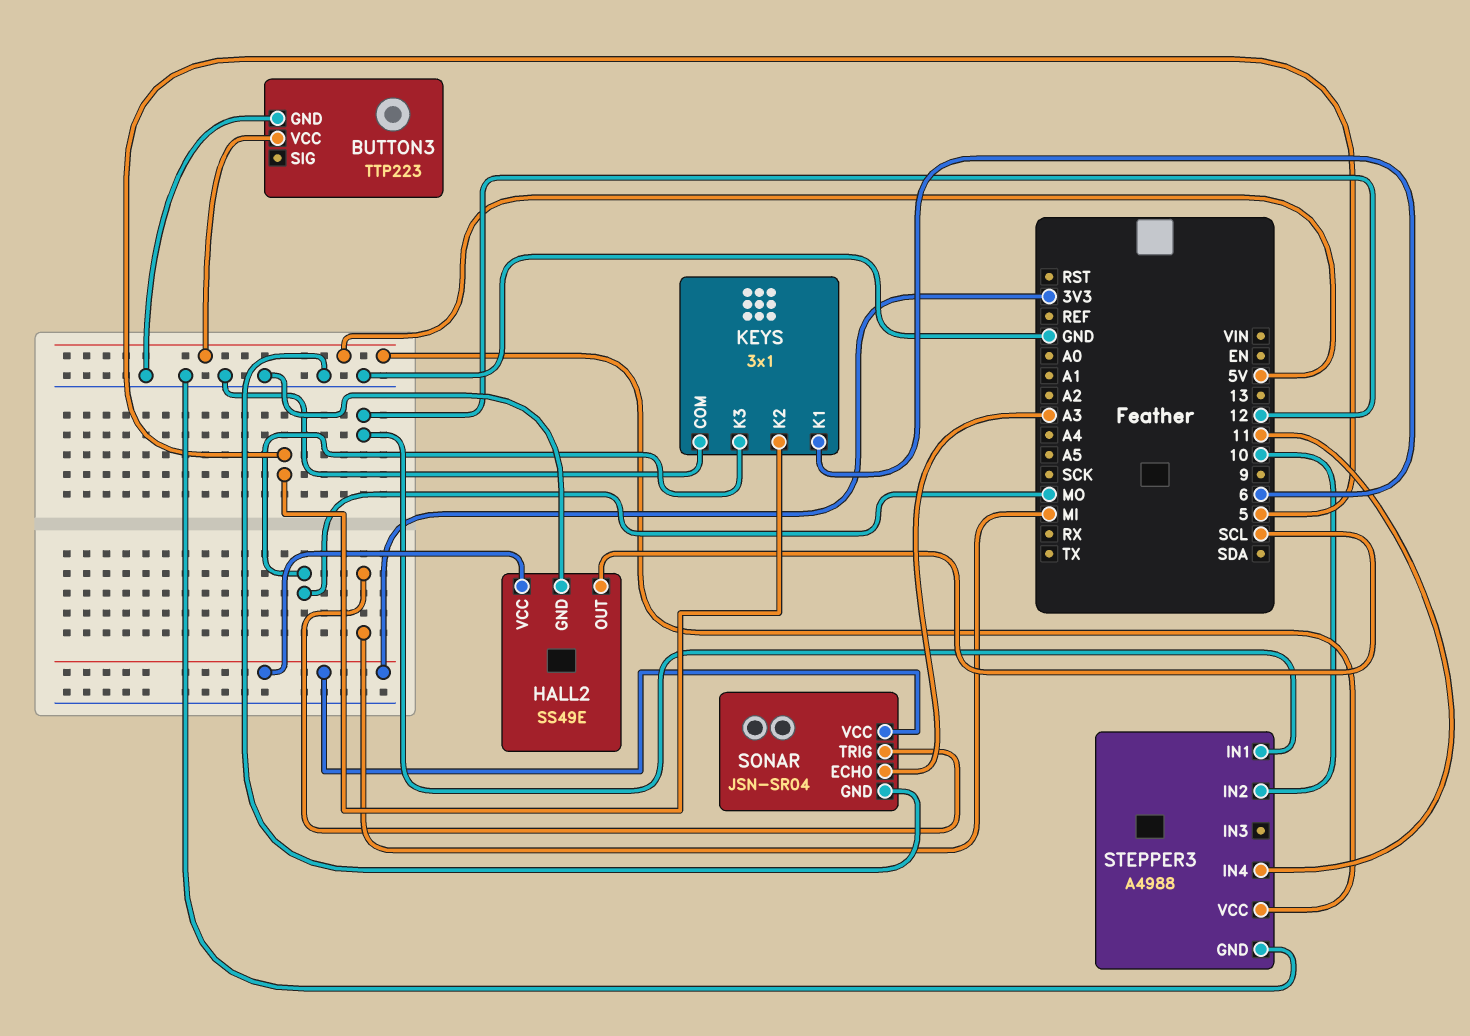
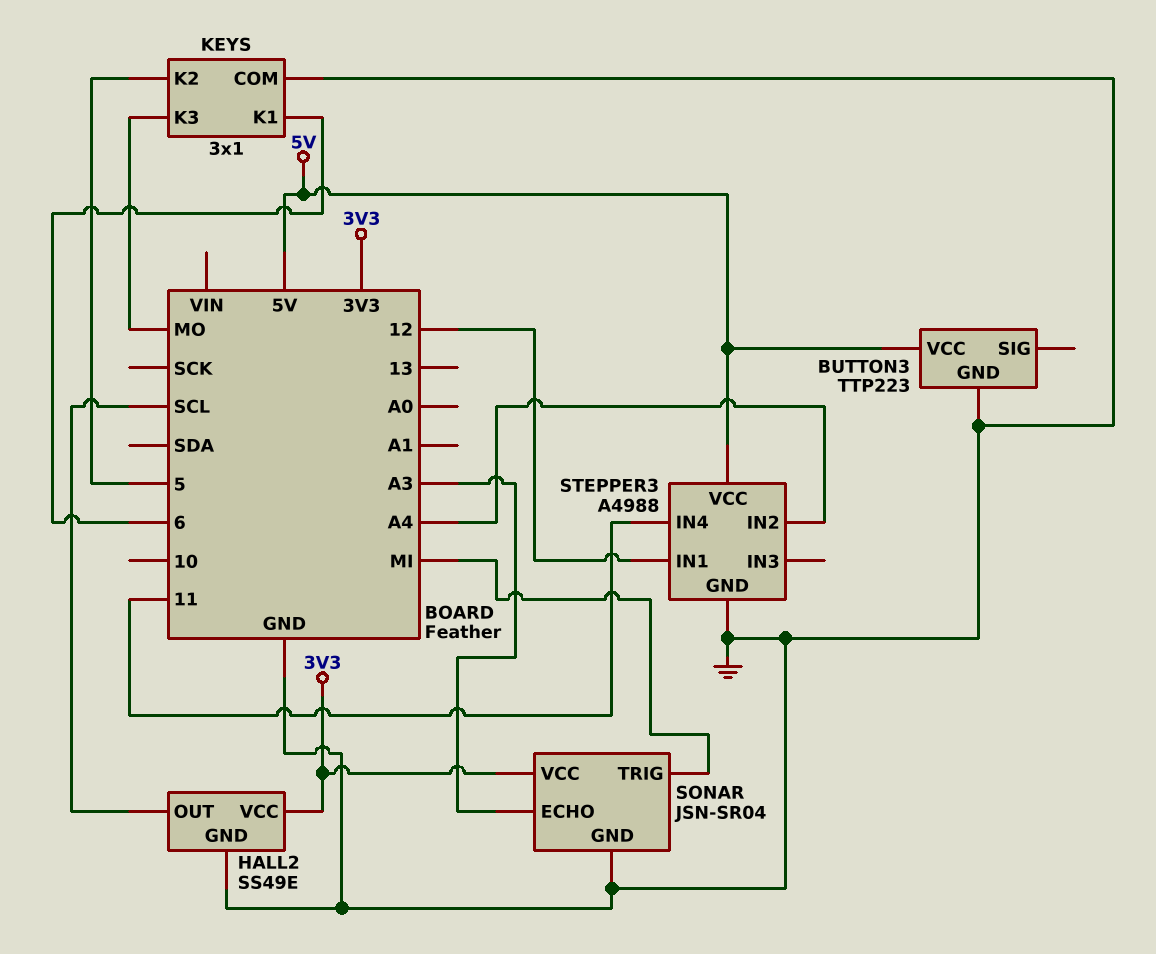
STEPPER3 pin IN2: 10 -> A4

